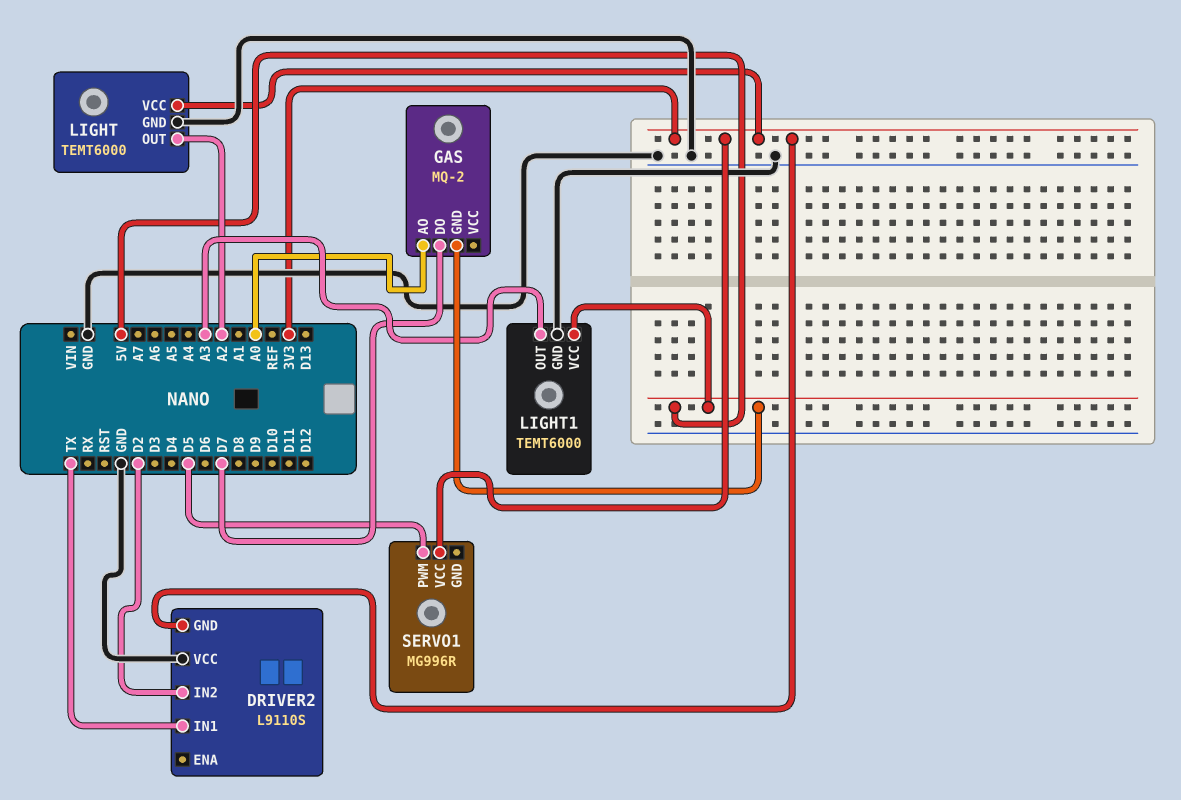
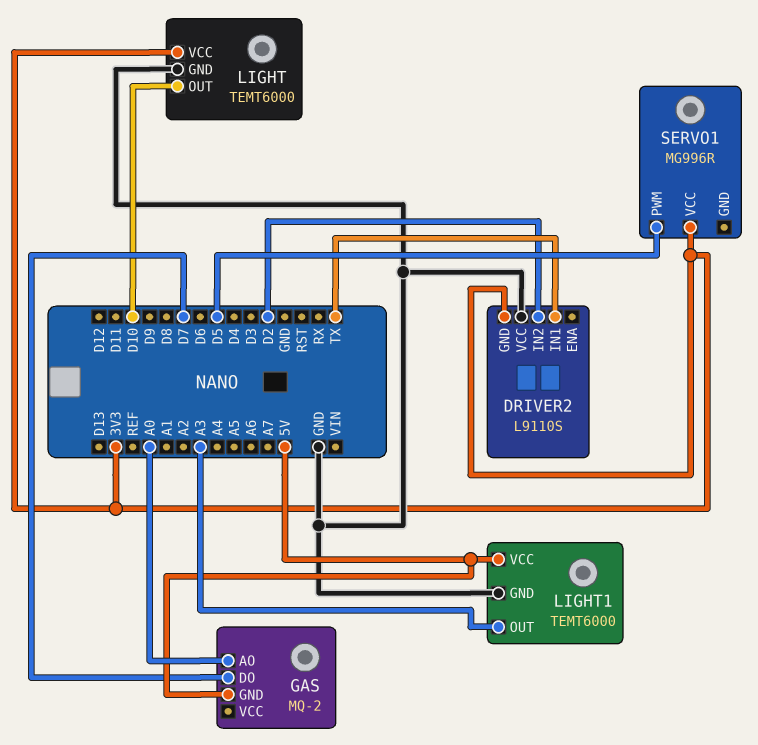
LIGHT pin OUT: A2 -> D10

